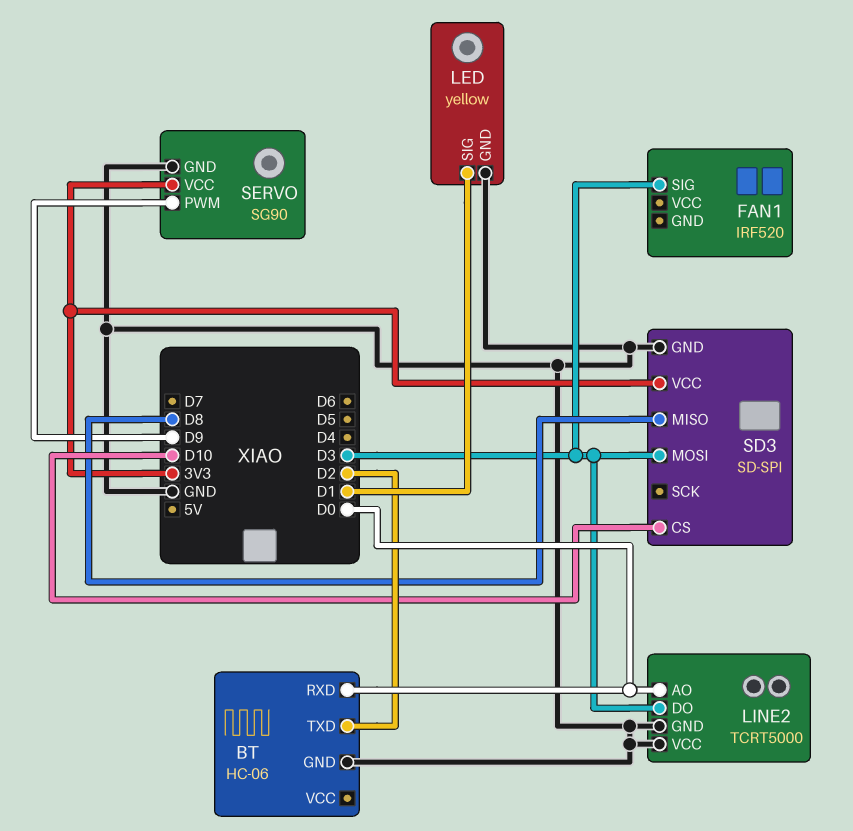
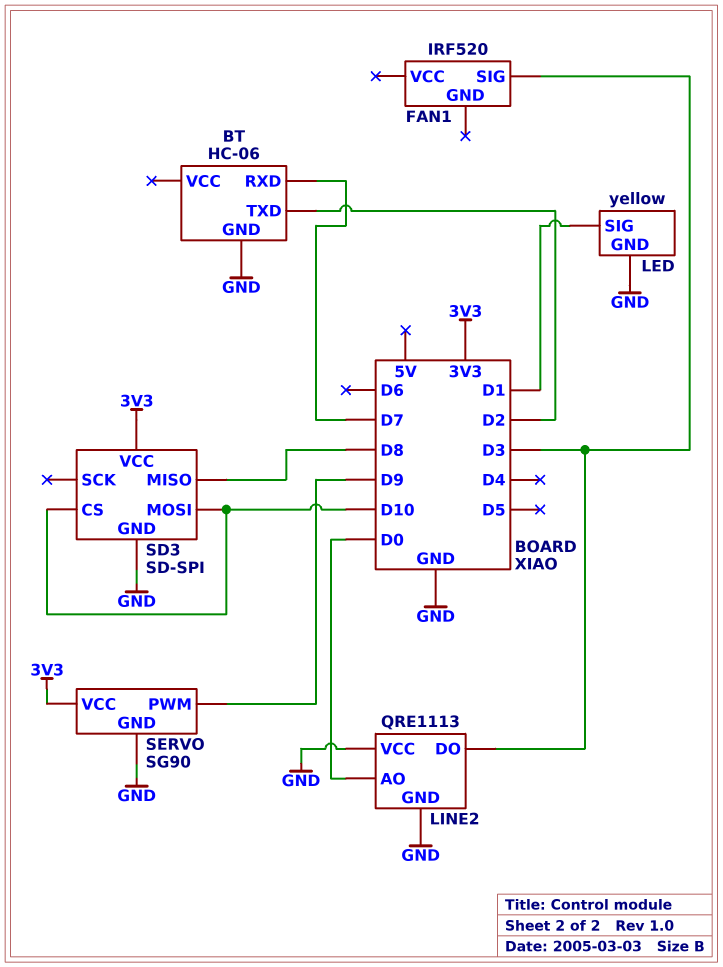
BT pin RXD: D0 -> D7
LINE2: TCRT5000 -> QRE1113
SD3 pin MOSI: D3 -> D10

